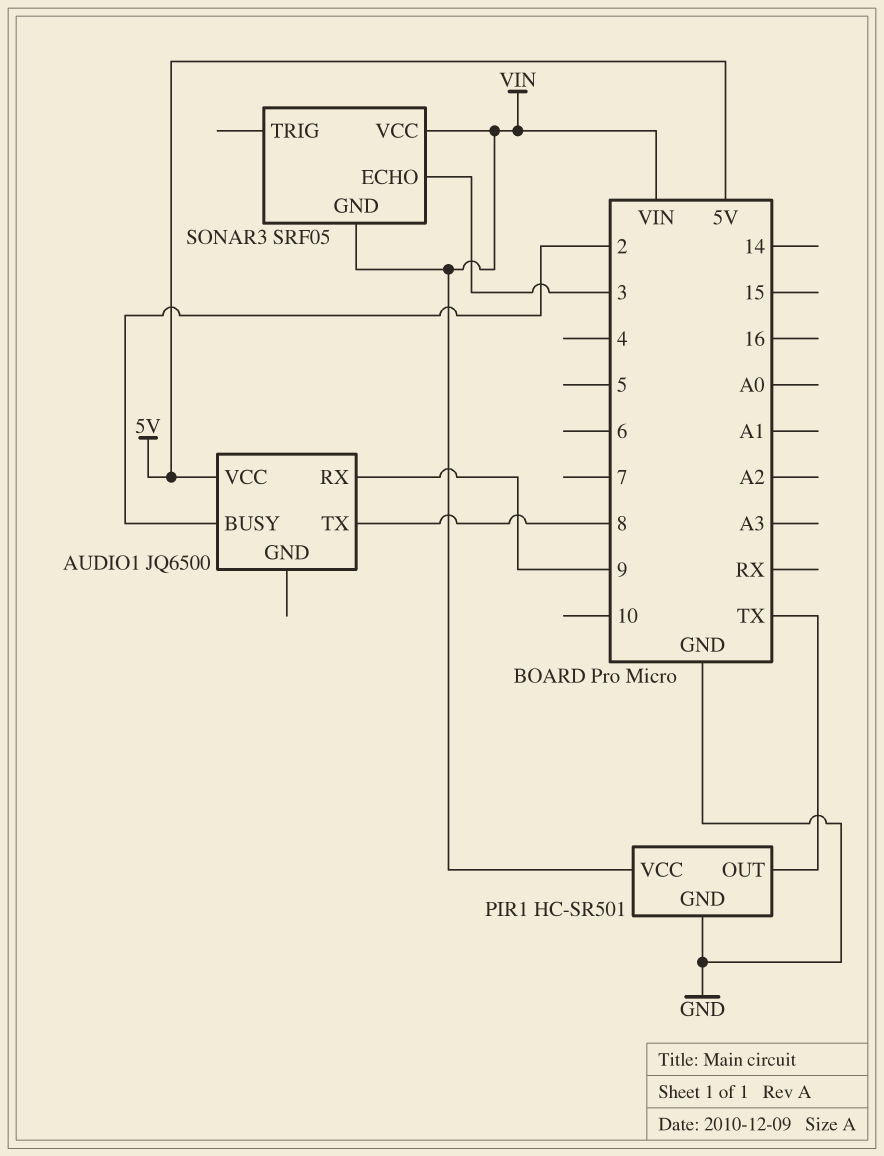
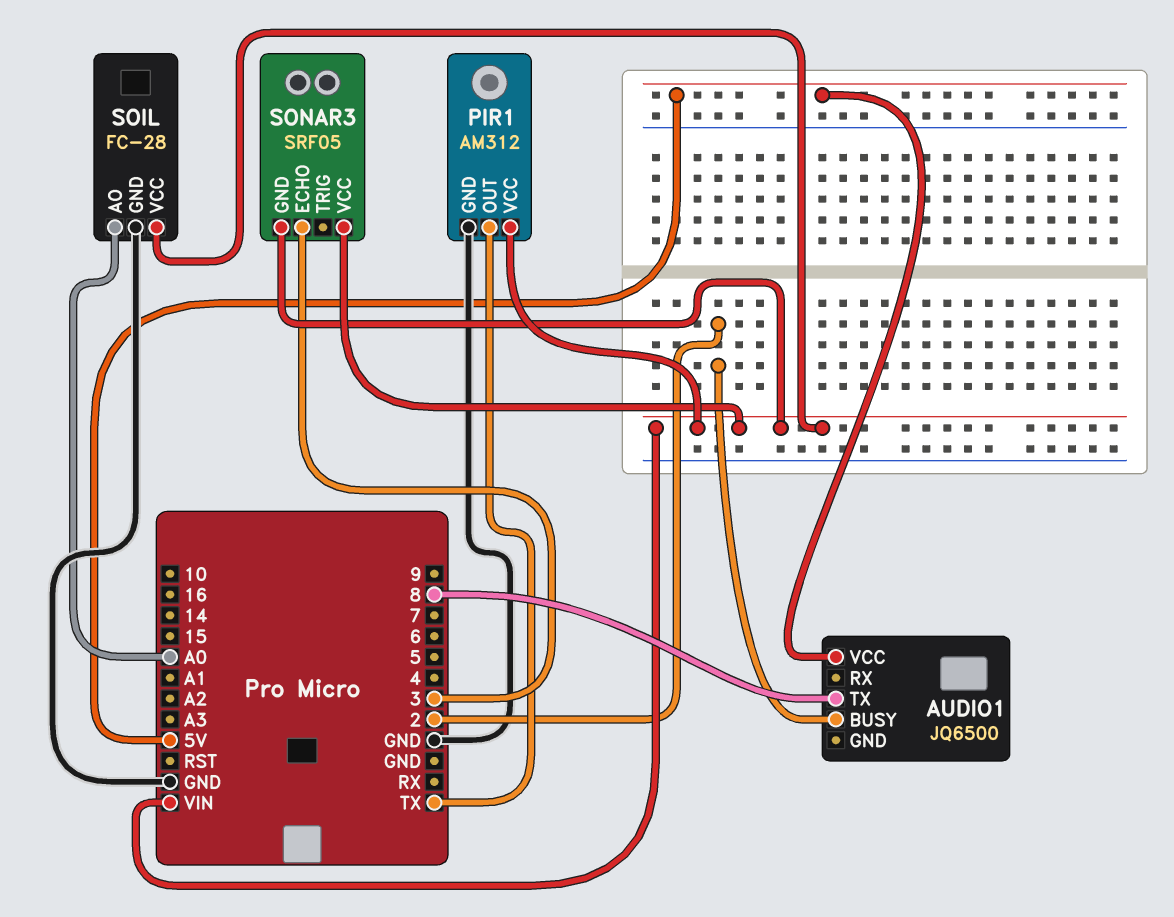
AUDIO1 pin RX: 9 -> none
PIR1: HC-SR501 -> AM312
SOIL: none -> FC-28
SOIL pin AO: none -> A0
SOIL pin GND: none -> GND
SOIL pin VCC: none -> VIN

